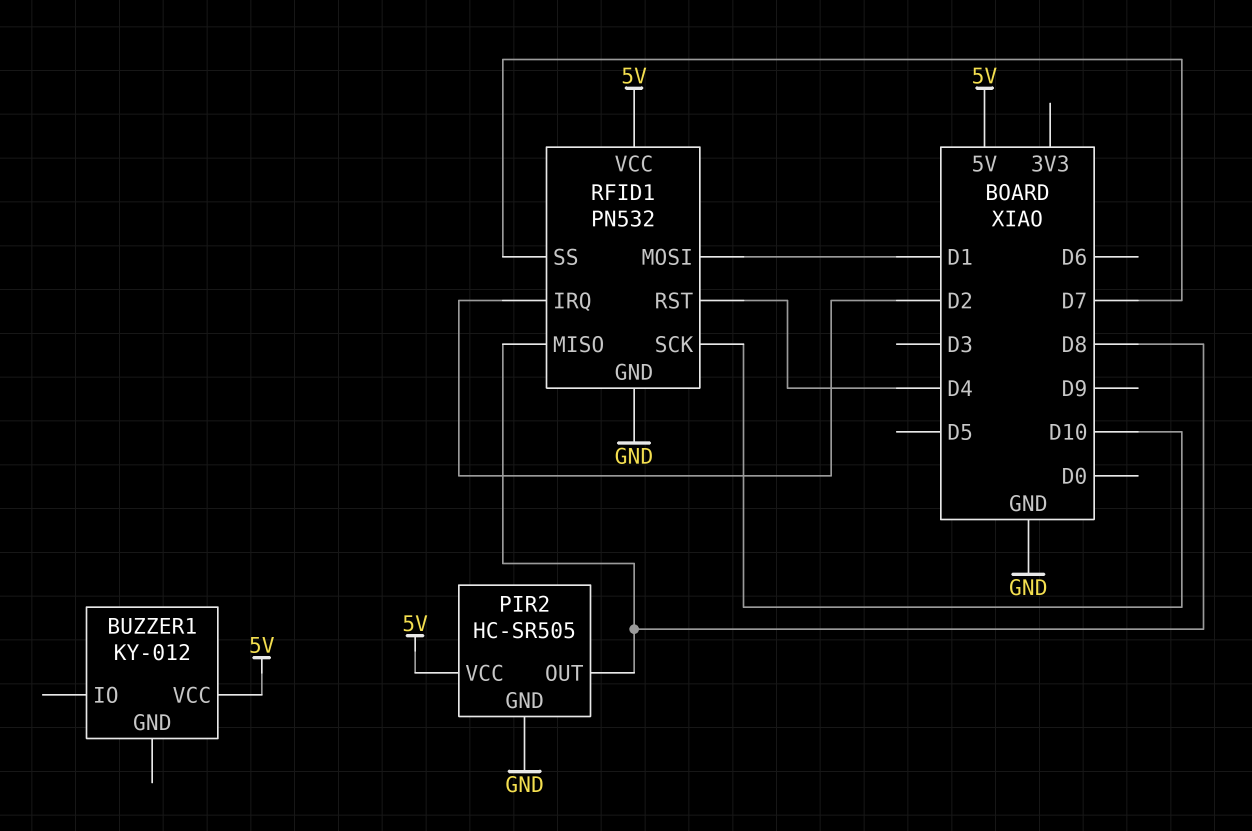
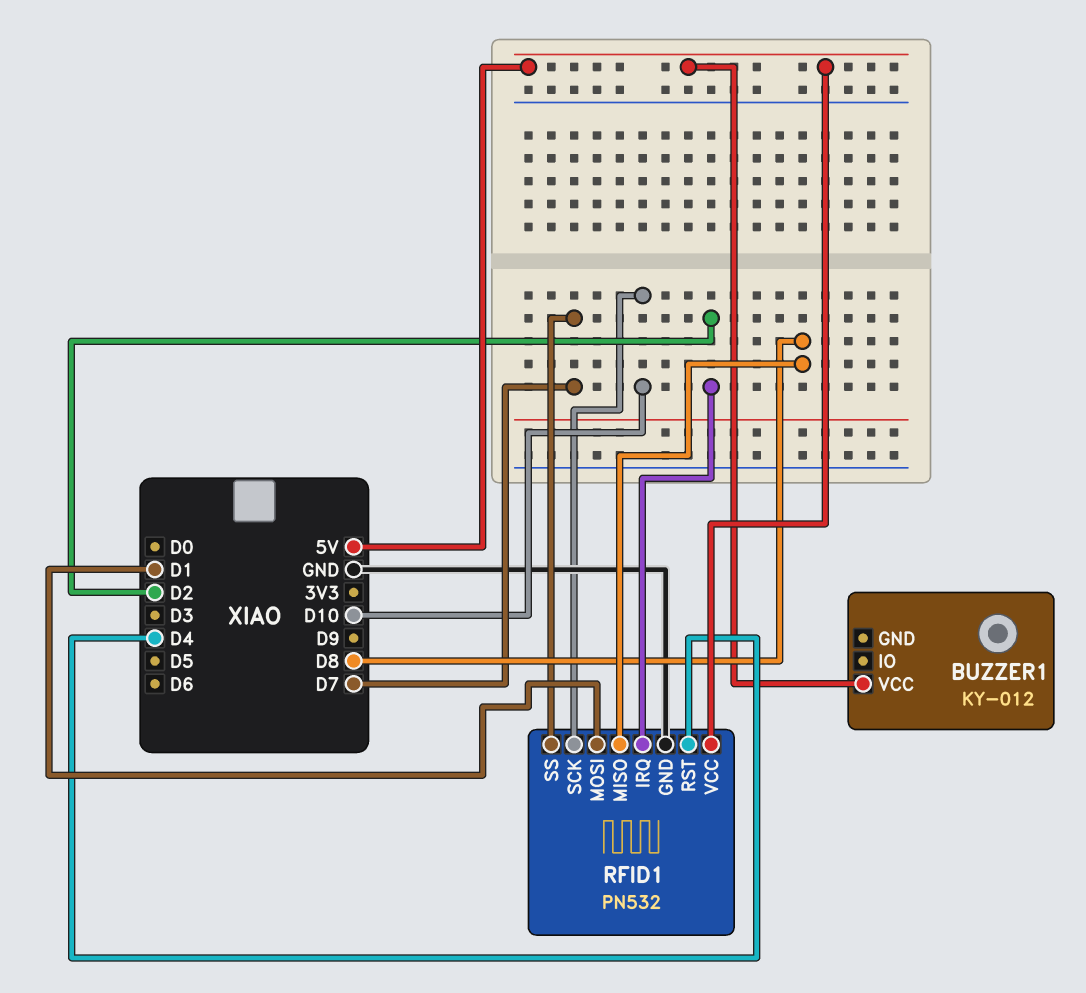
PIR2: HC-SR505 -> none
PIR2 pin GND: GND -> none
PIR2 pin OUT: D8 -> none
PIR2 pin VCC: 5V -> none

